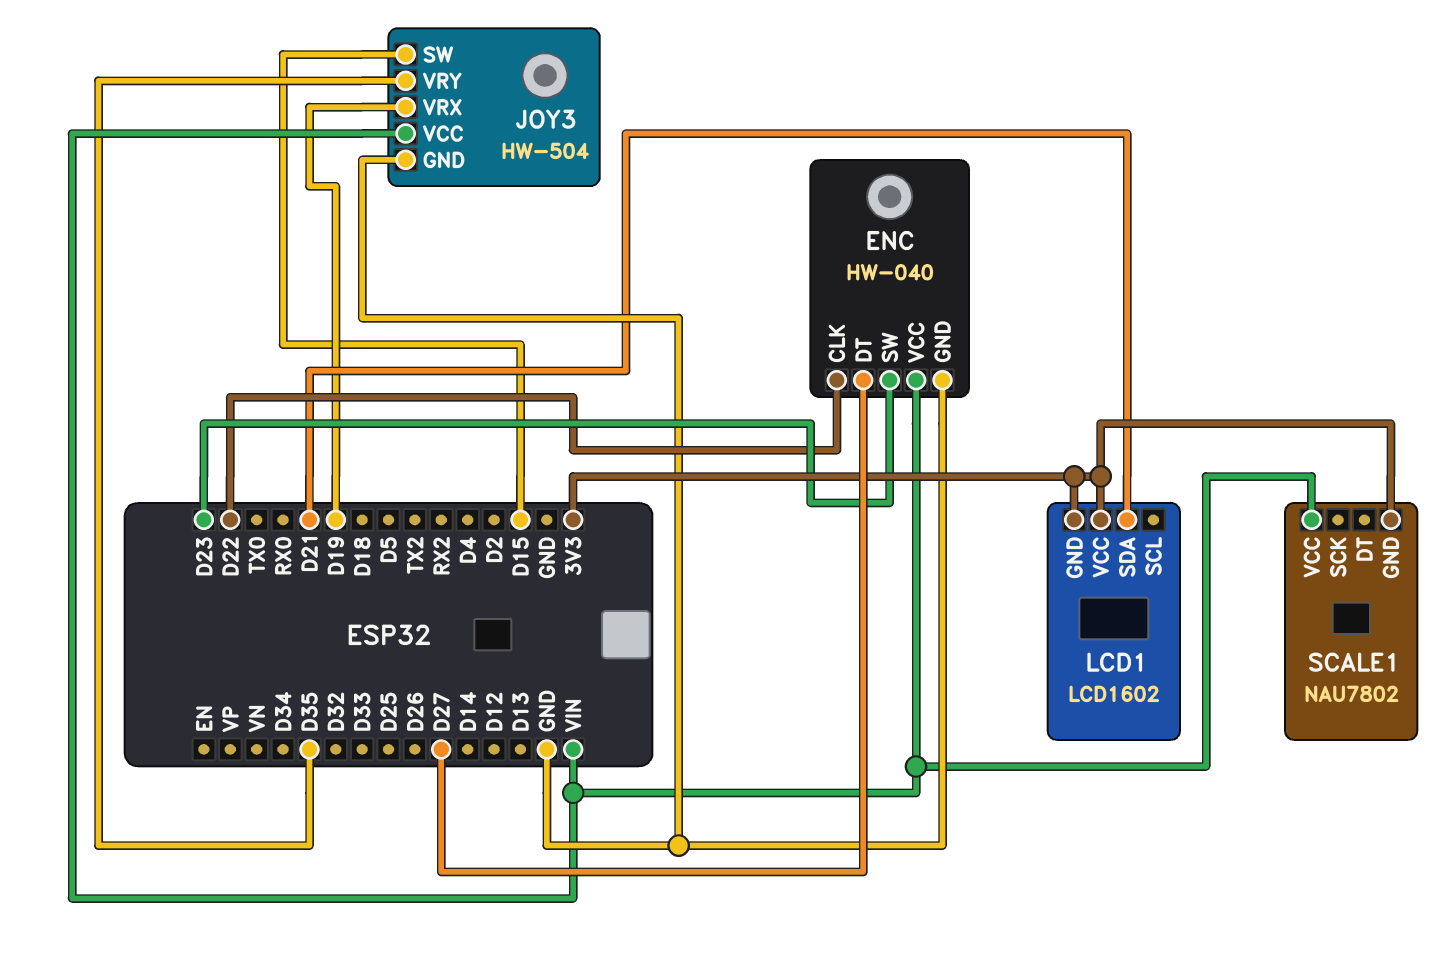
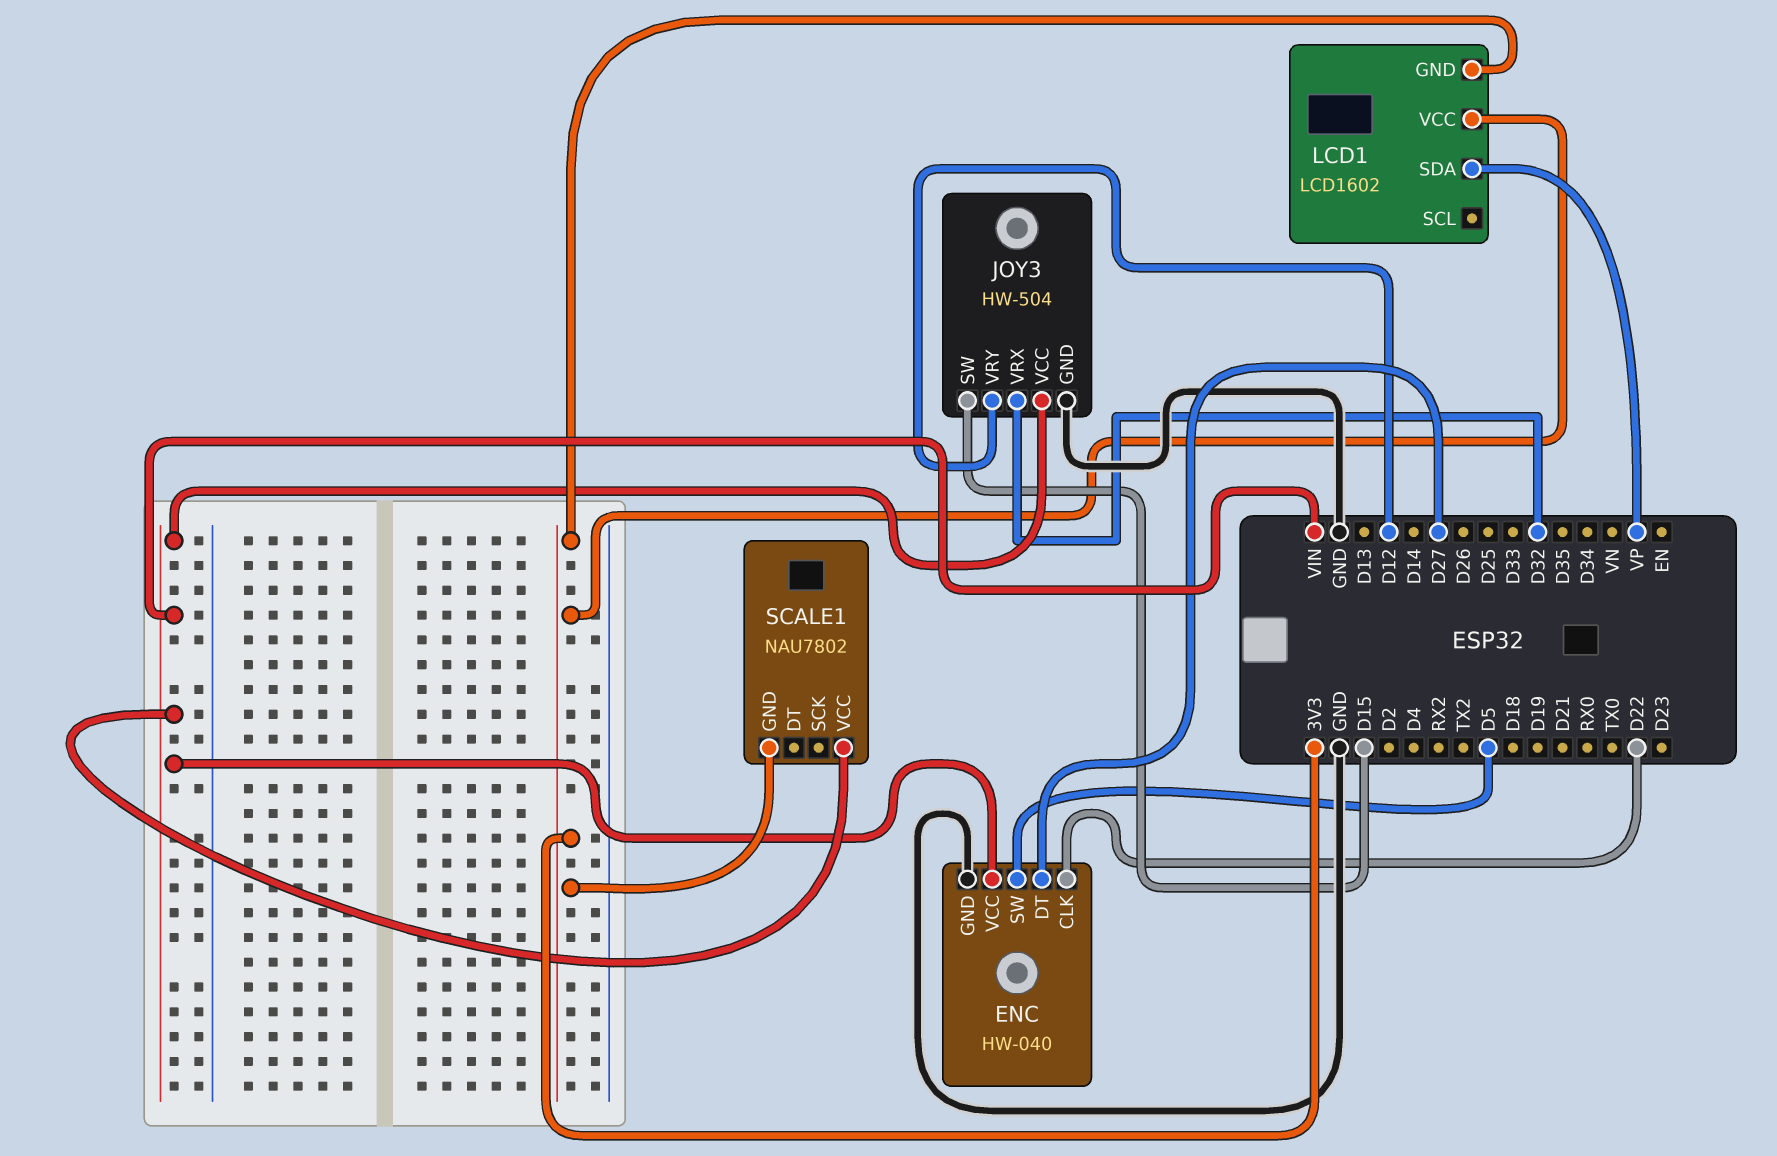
ENC pin SW: D23 -> D5
JOY3 pin VRX: D19 -> D32
JOY3 pin VRY: D35 -> D12
LCD1 pin SDA: D21 -> VP

